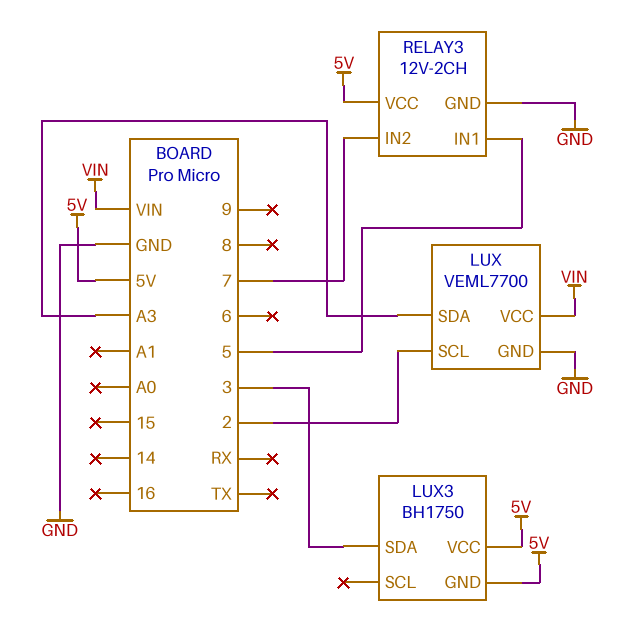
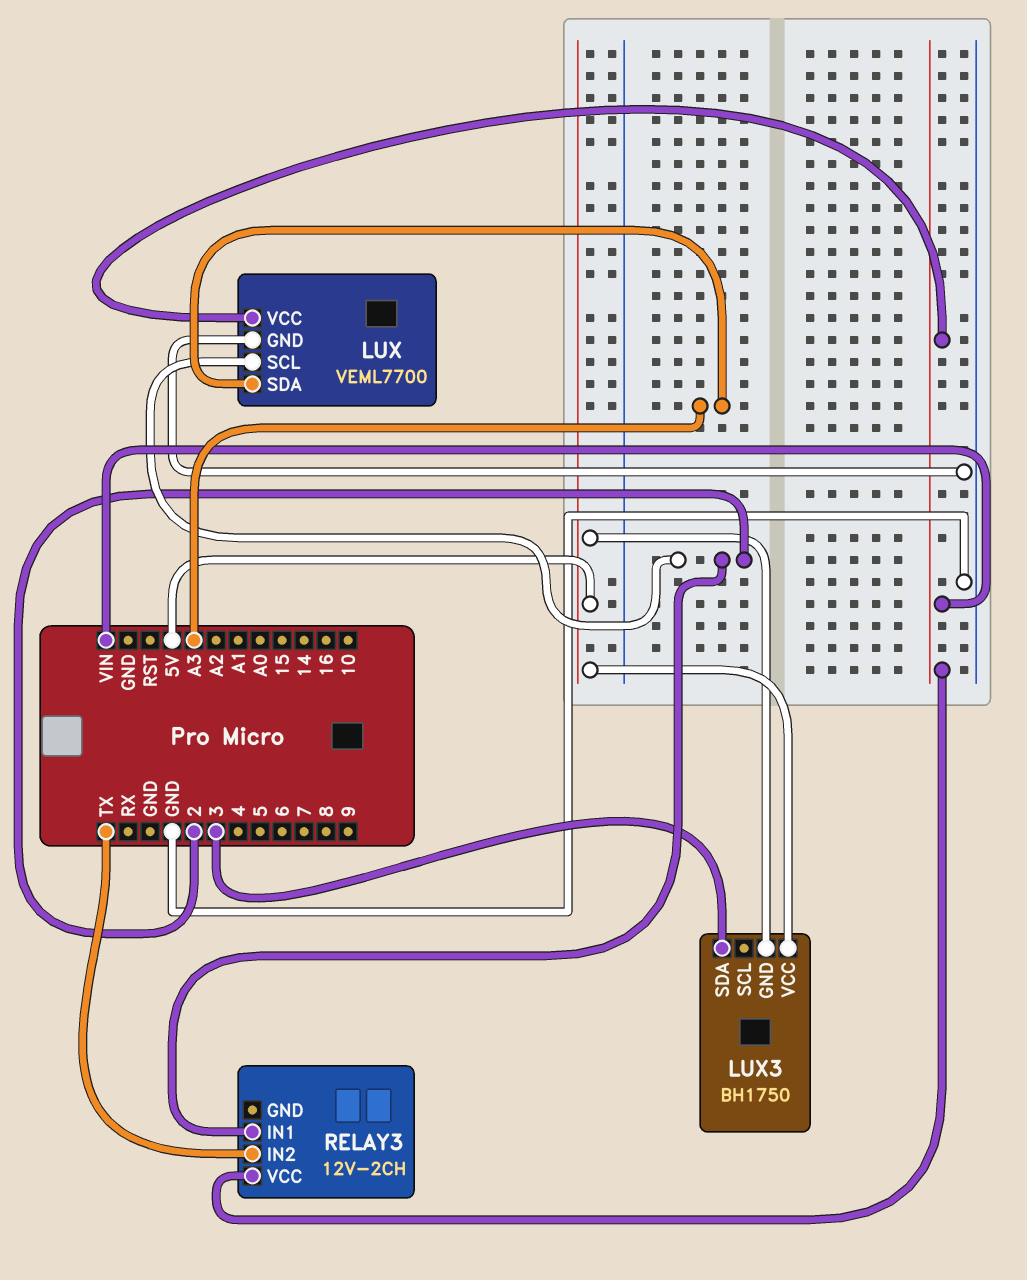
RELAY3 pin GND: GND -> none
RELAY3 pin IN1: 5 -> 2
RELAY3 pin IN2: 7 -> TX
RELAY3 pin VCC: 5V -> VIN

